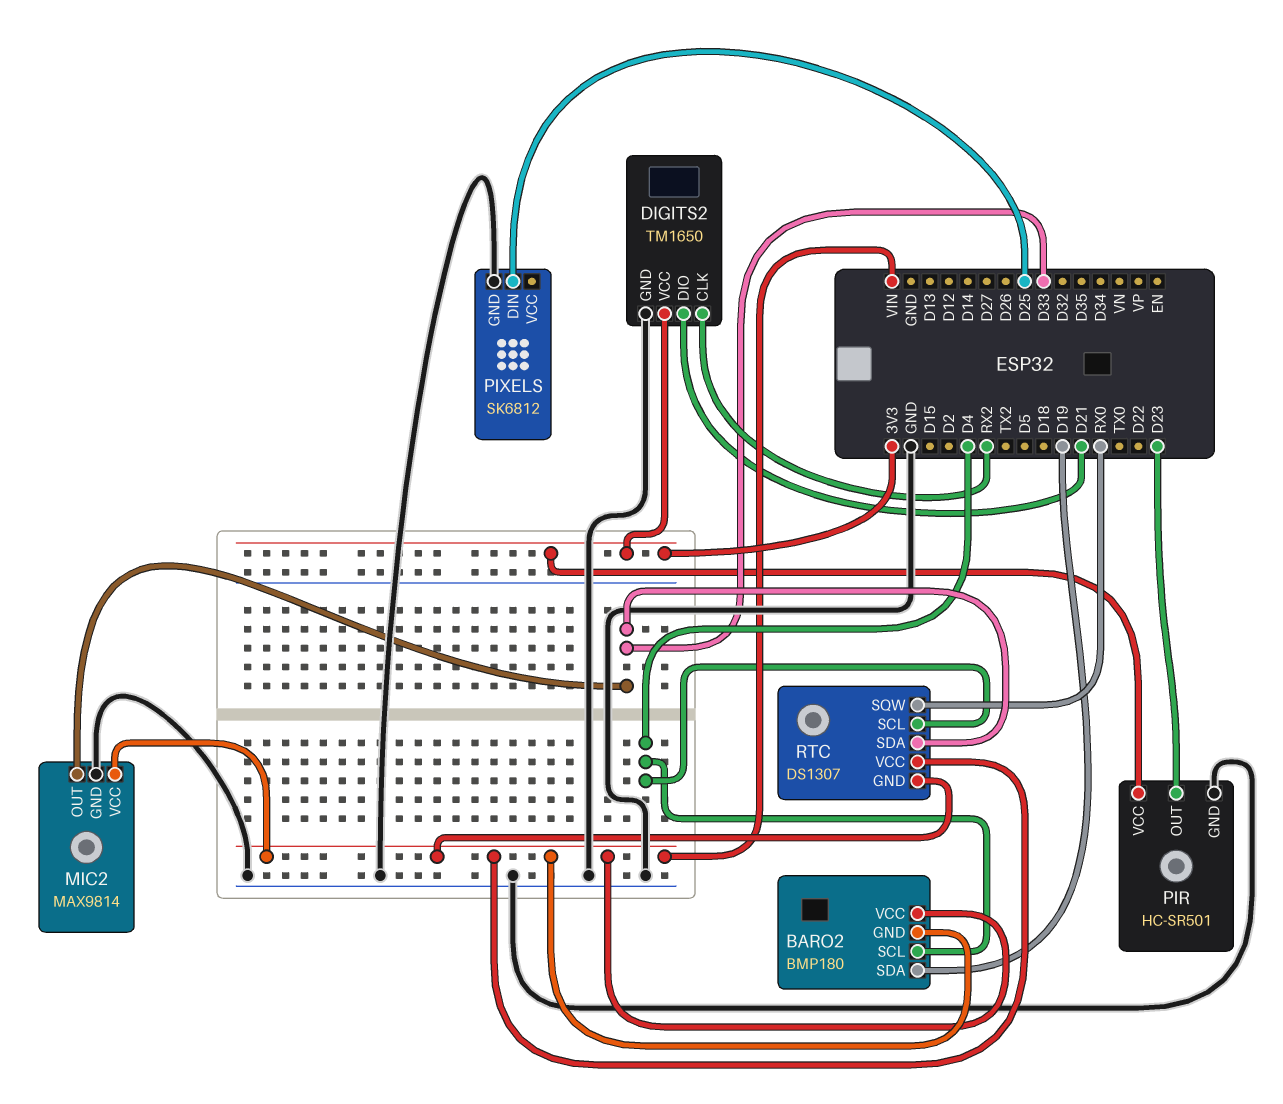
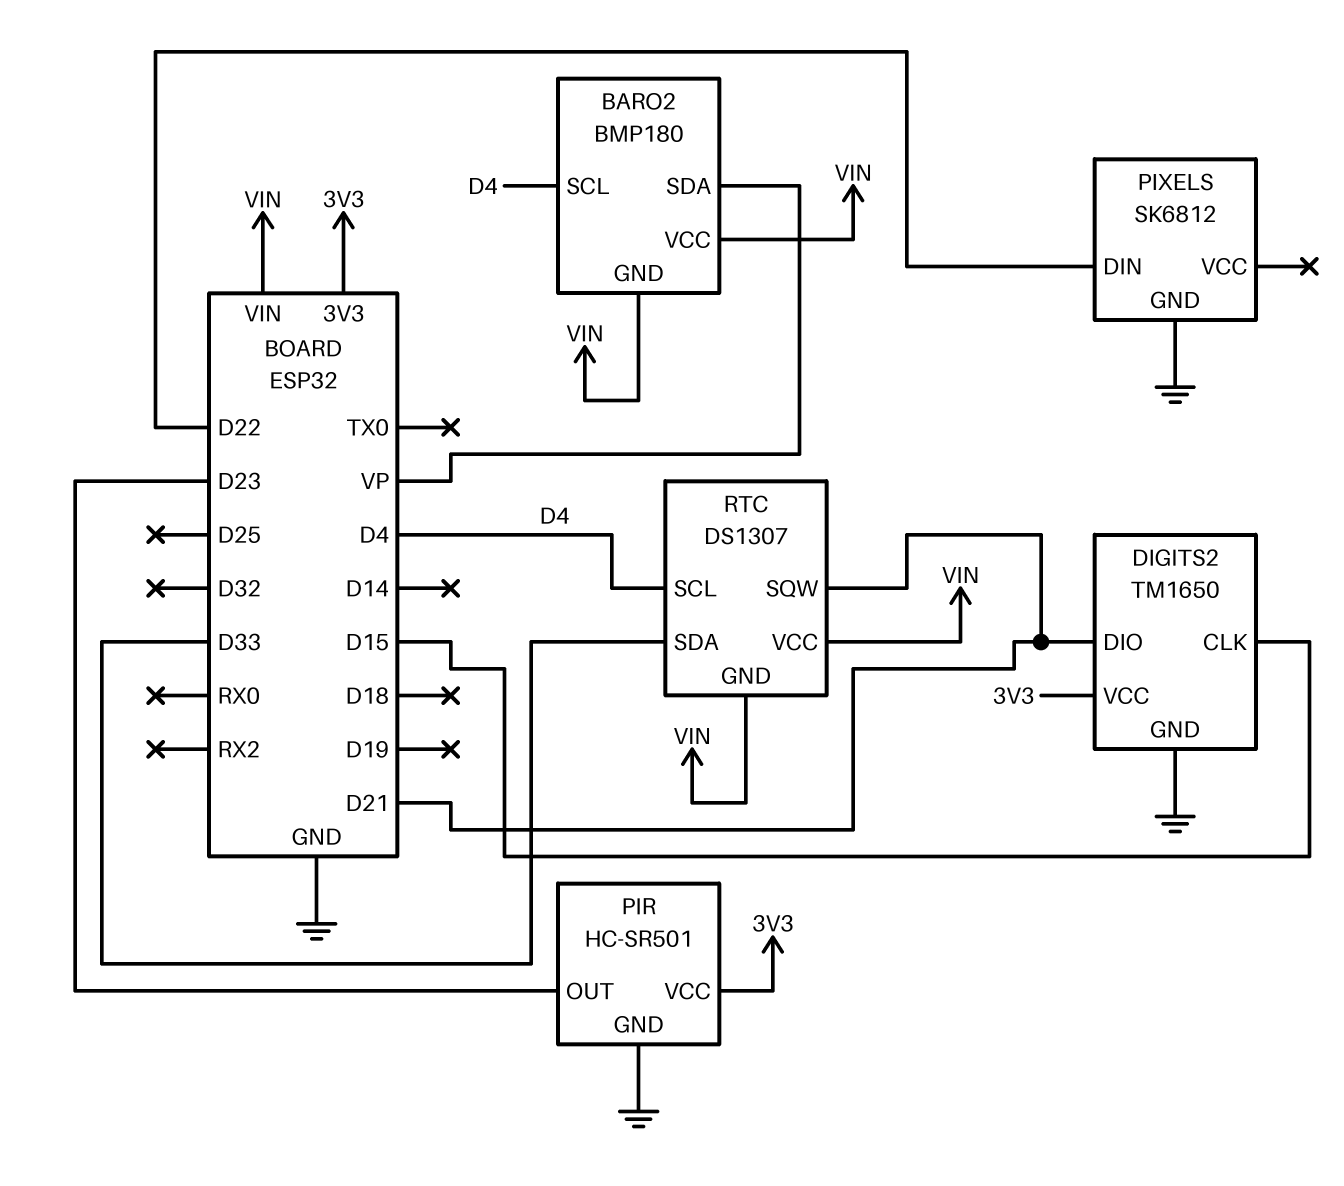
BARO2 pin SDA: D19 -> VP
DIGITS2 pin CLK: RX2 -> D15
MIC2: MAX9814 -> none
MIC2 pin GND: GND -> none
MIC2 pin OUT: D33 -> none
MIC2 pin VCC: VIN -> none
PIXELS pin DIN: D25 -> D22
RTC pin SQW: RX0 -> D21

